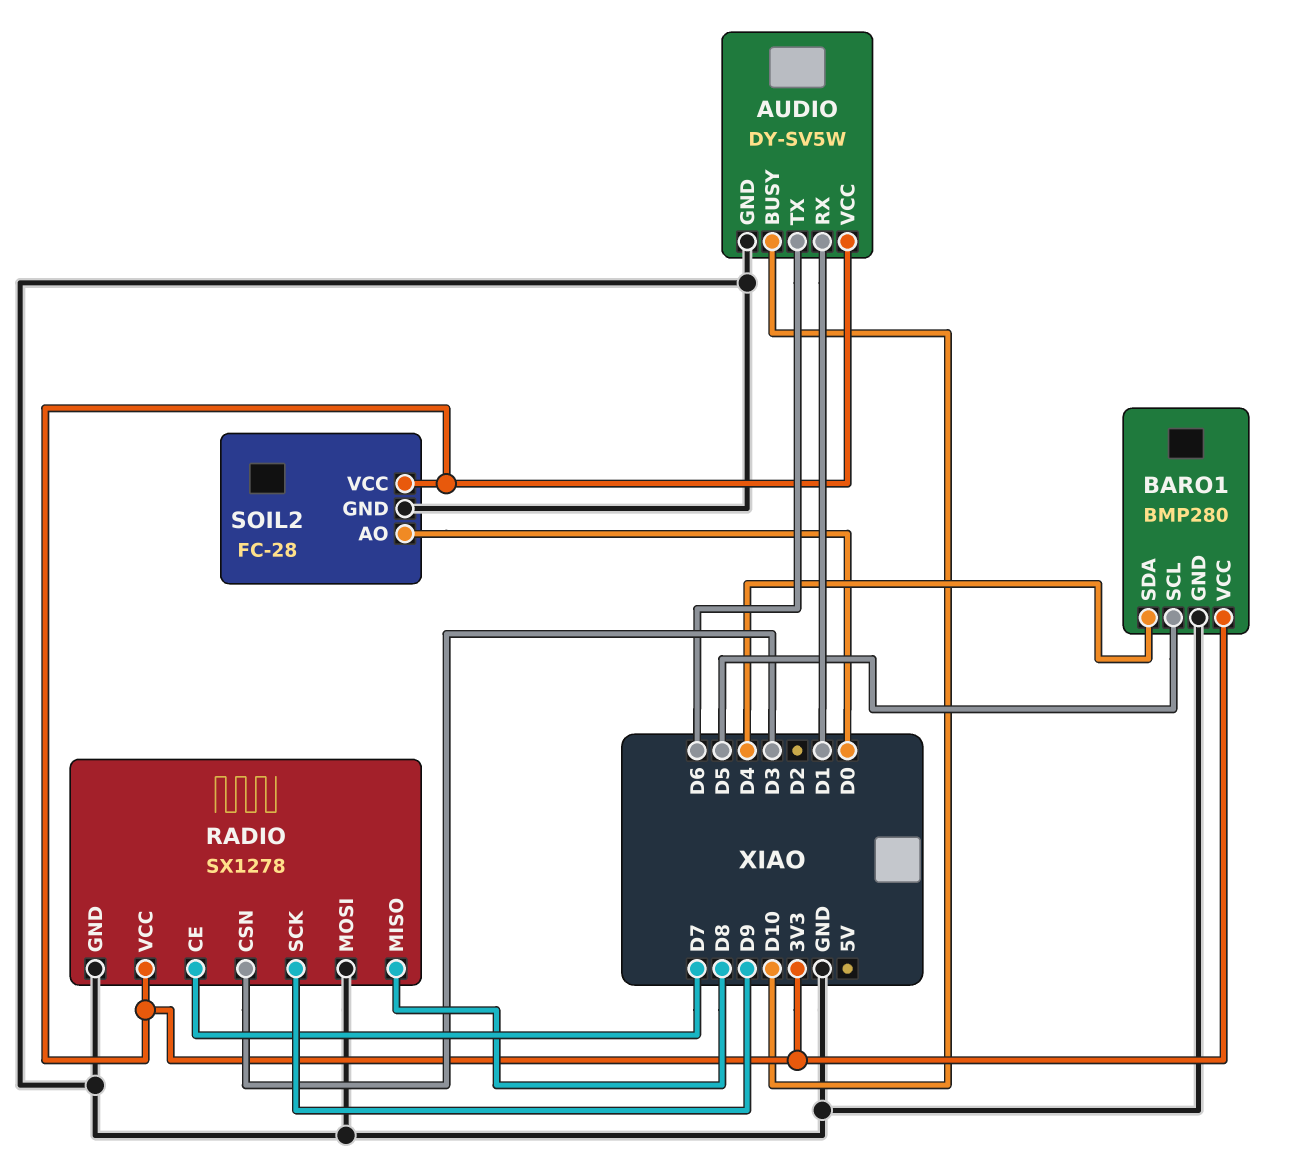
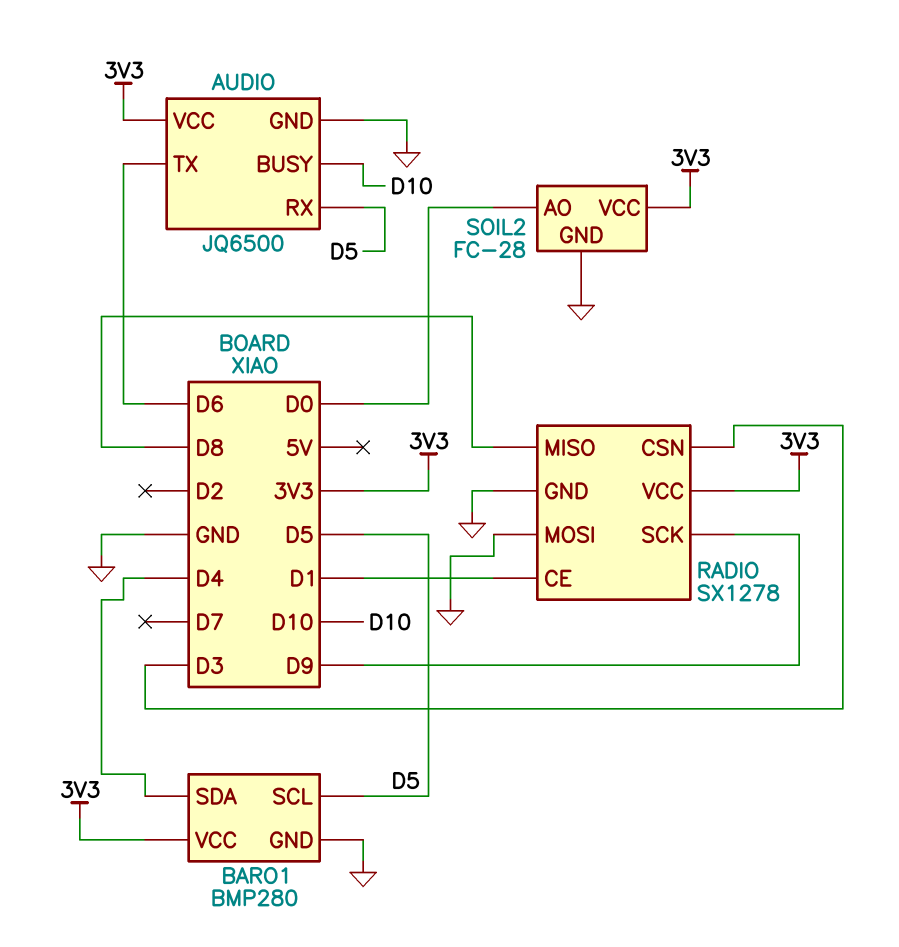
AUDIO: DY-SV5W -> JQ6500
AUDIO pin RX: D1 -> D5
RADIO pin CE: D7 -> D1

